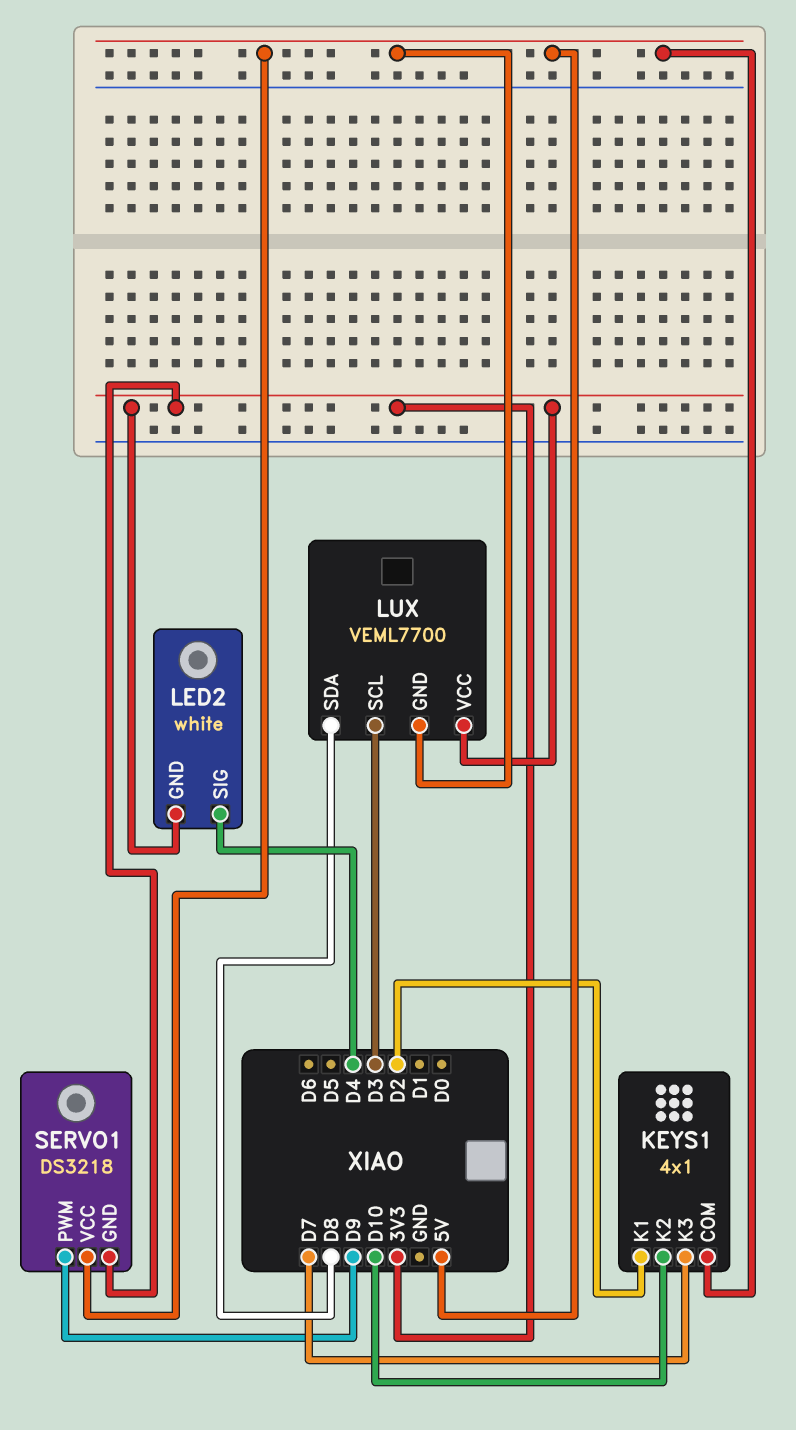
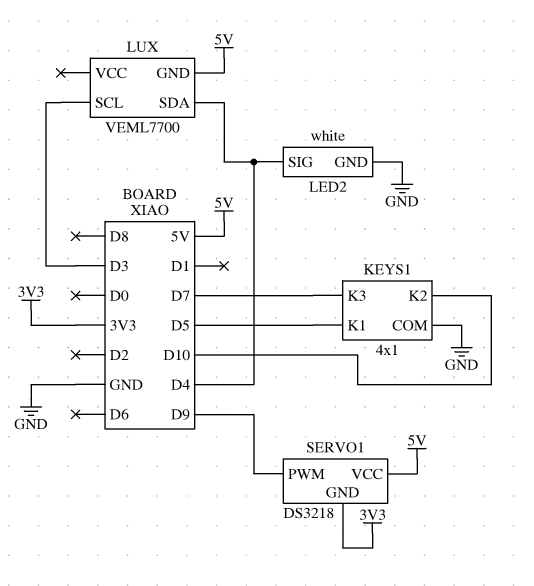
KEYS1 pin COM: 5V -> GND
KEYS1 pin K1: D2 -> D5
LED2 pin GND: 3V3 -> GND
LUX pin SDA: D8 -> D4
LUX pin VCC: 3V3 -> none

